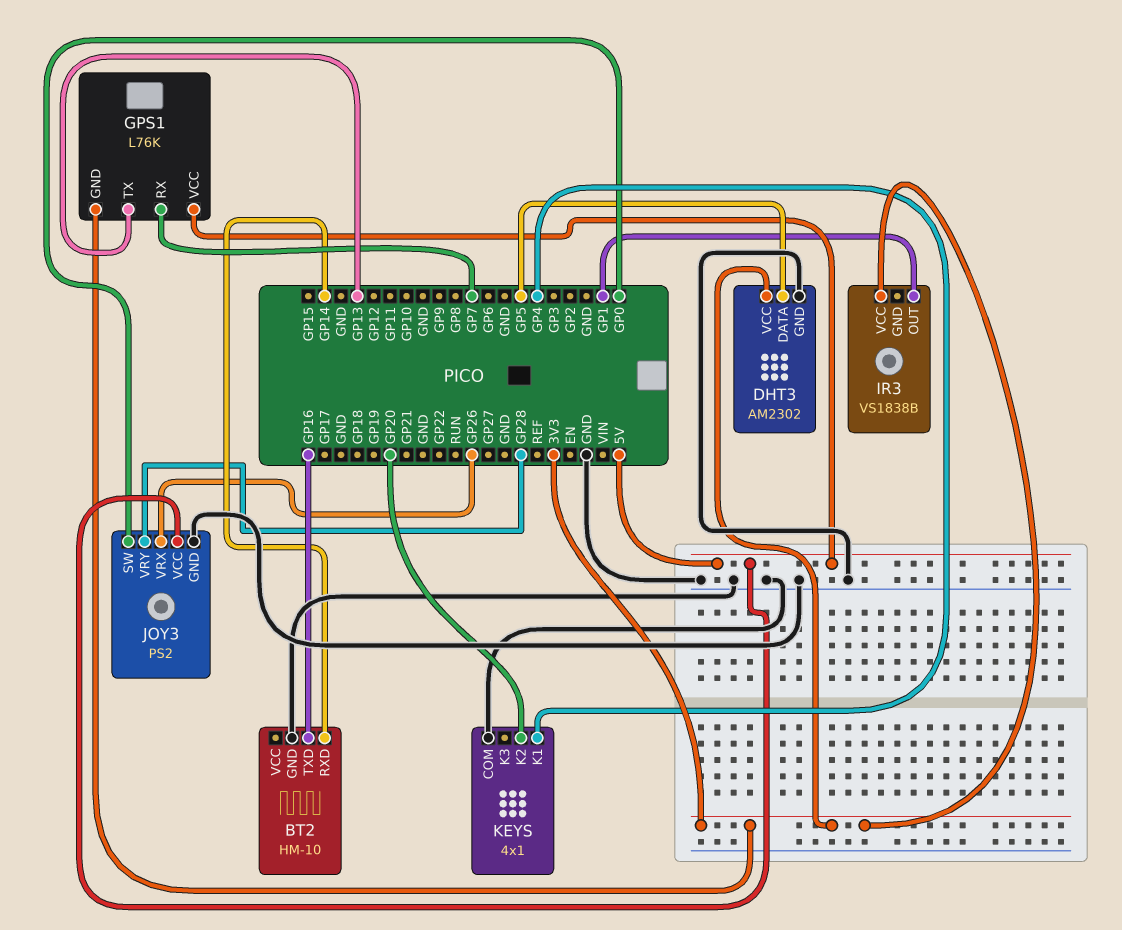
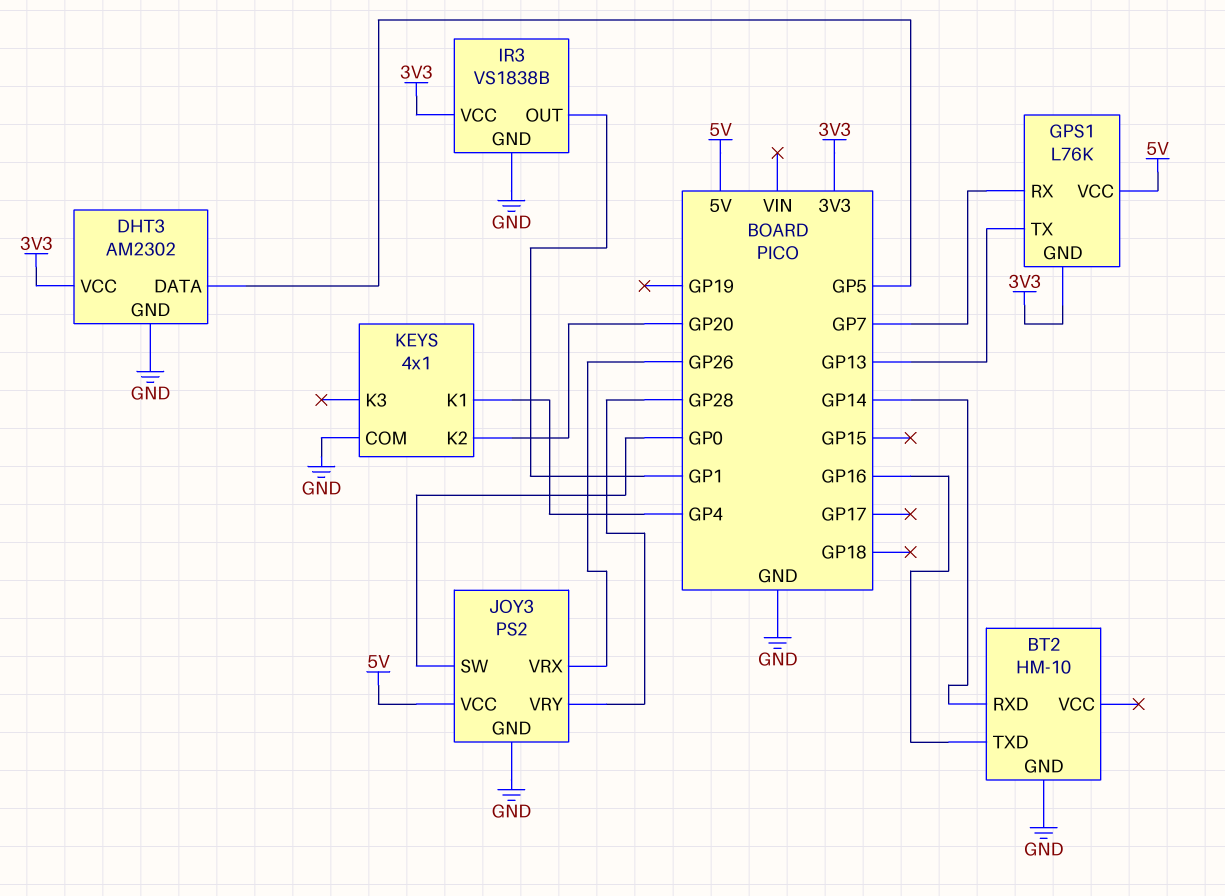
IR3 pin GND: none -> GND

